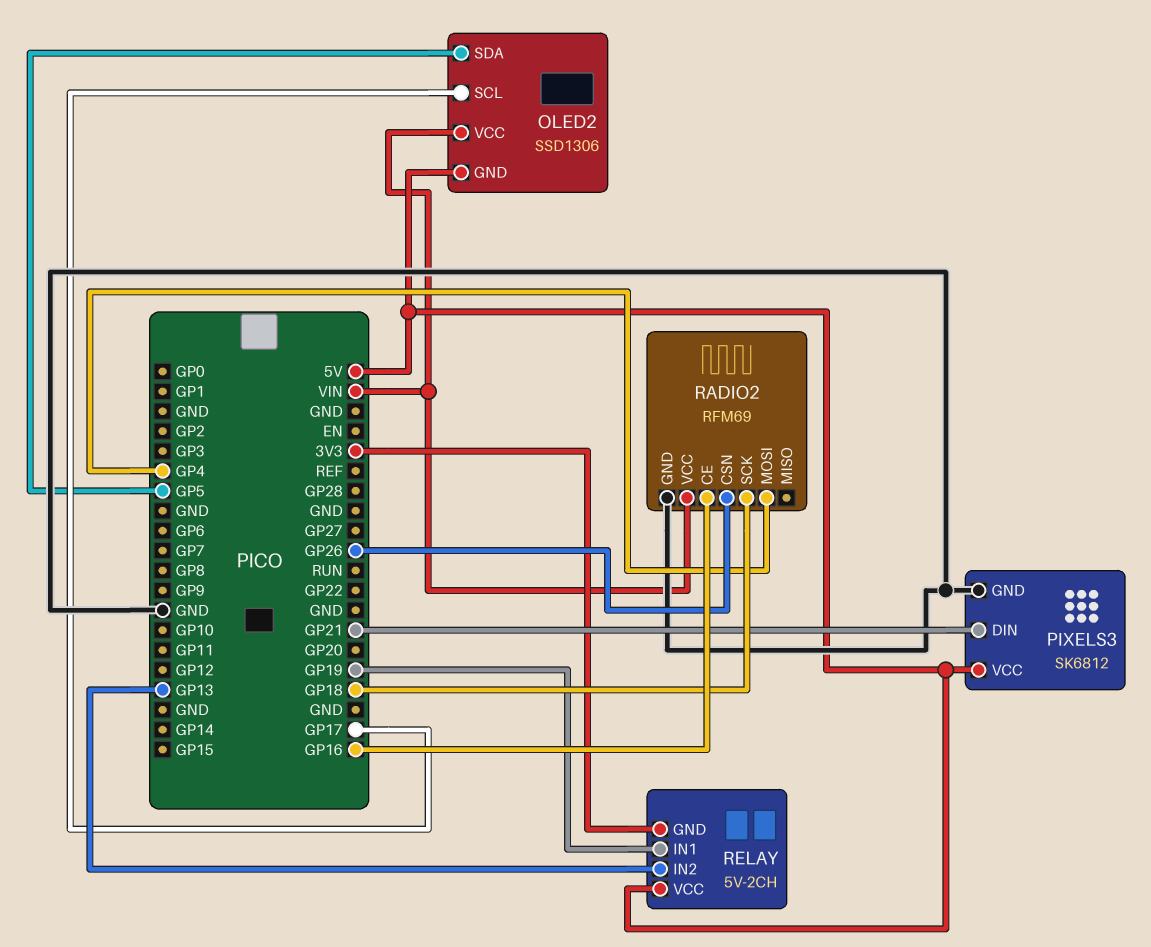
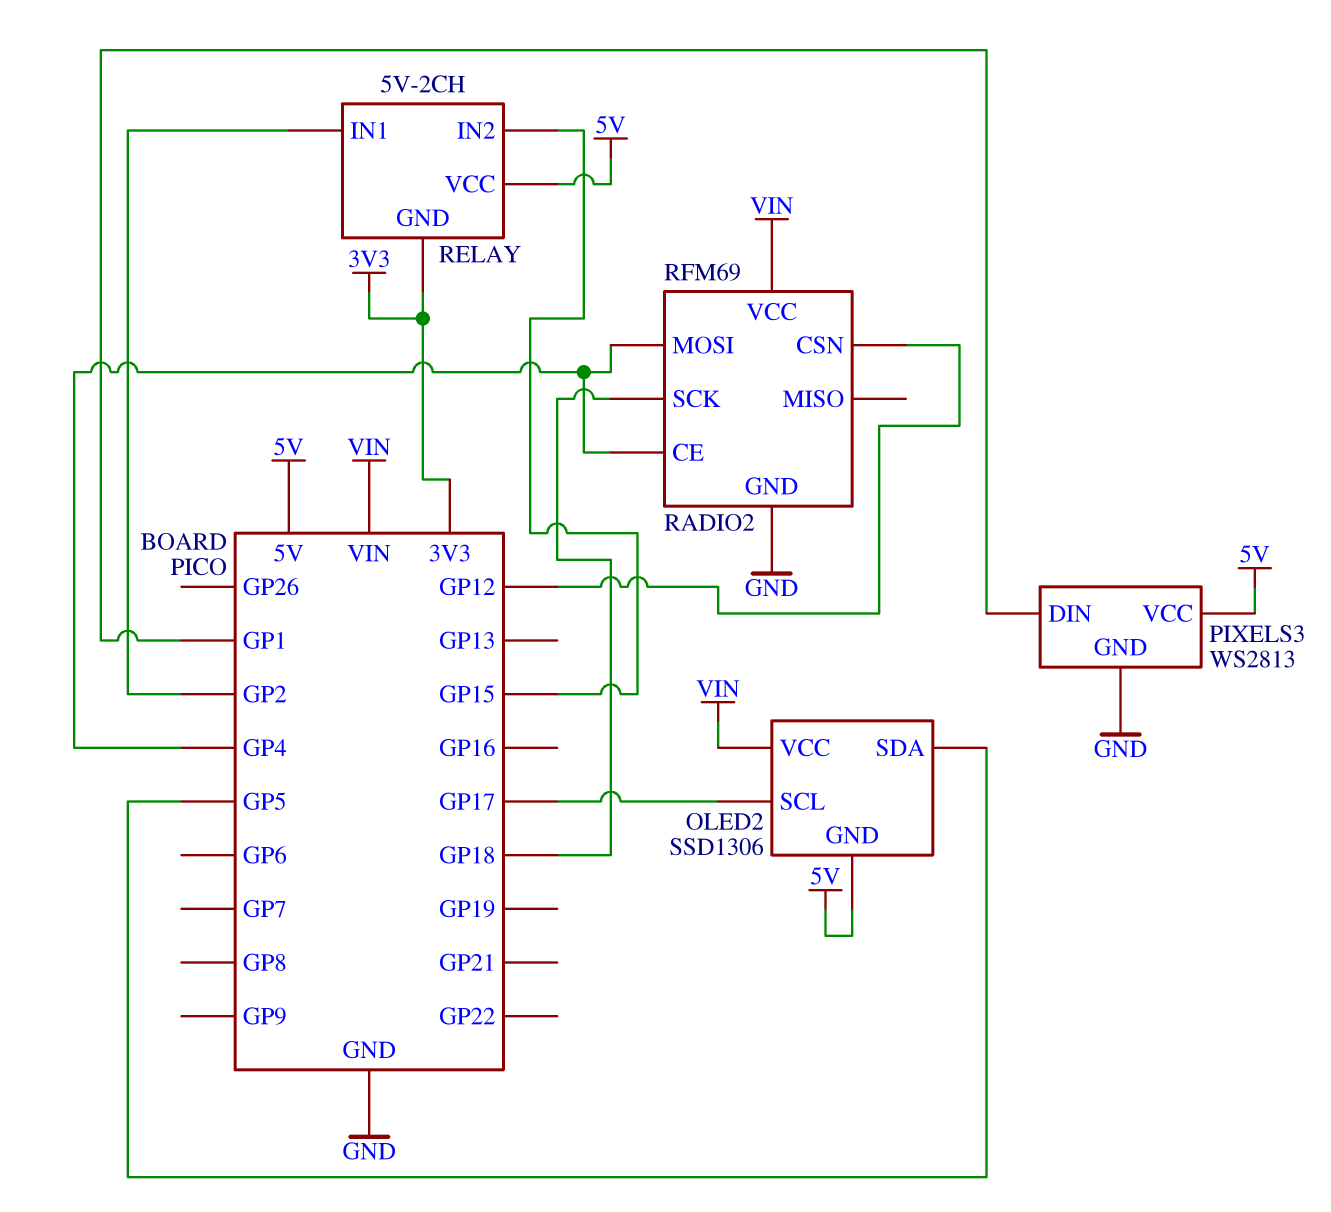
PIXELS3: SK6812 -> WS2813
PIXELS3 pin DIN: GP21 -> GP1
RADIO2 pin CE: GP16 -> GP4
RADIO2 pin CSN: GP26 -> GP12
RELAY pin IN1: GP19 -> GP2
RELAY pin IN2: GP13 -> GP15

